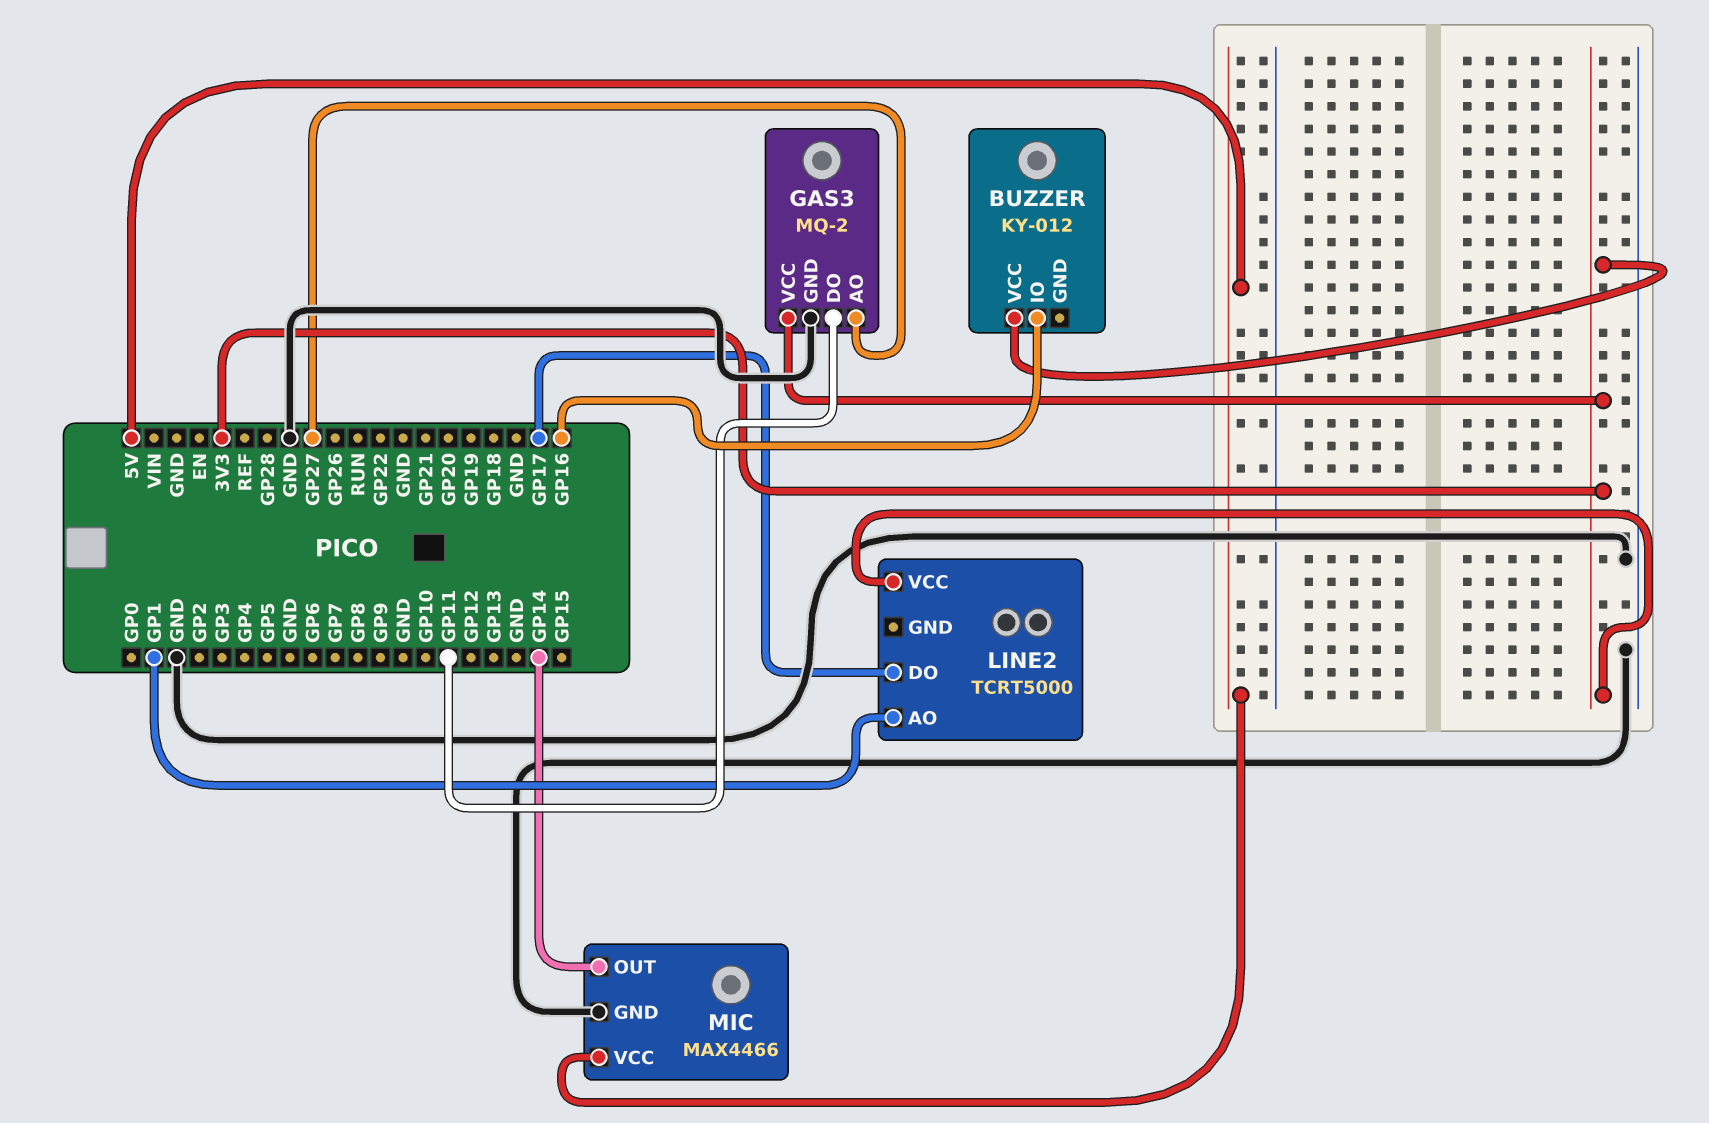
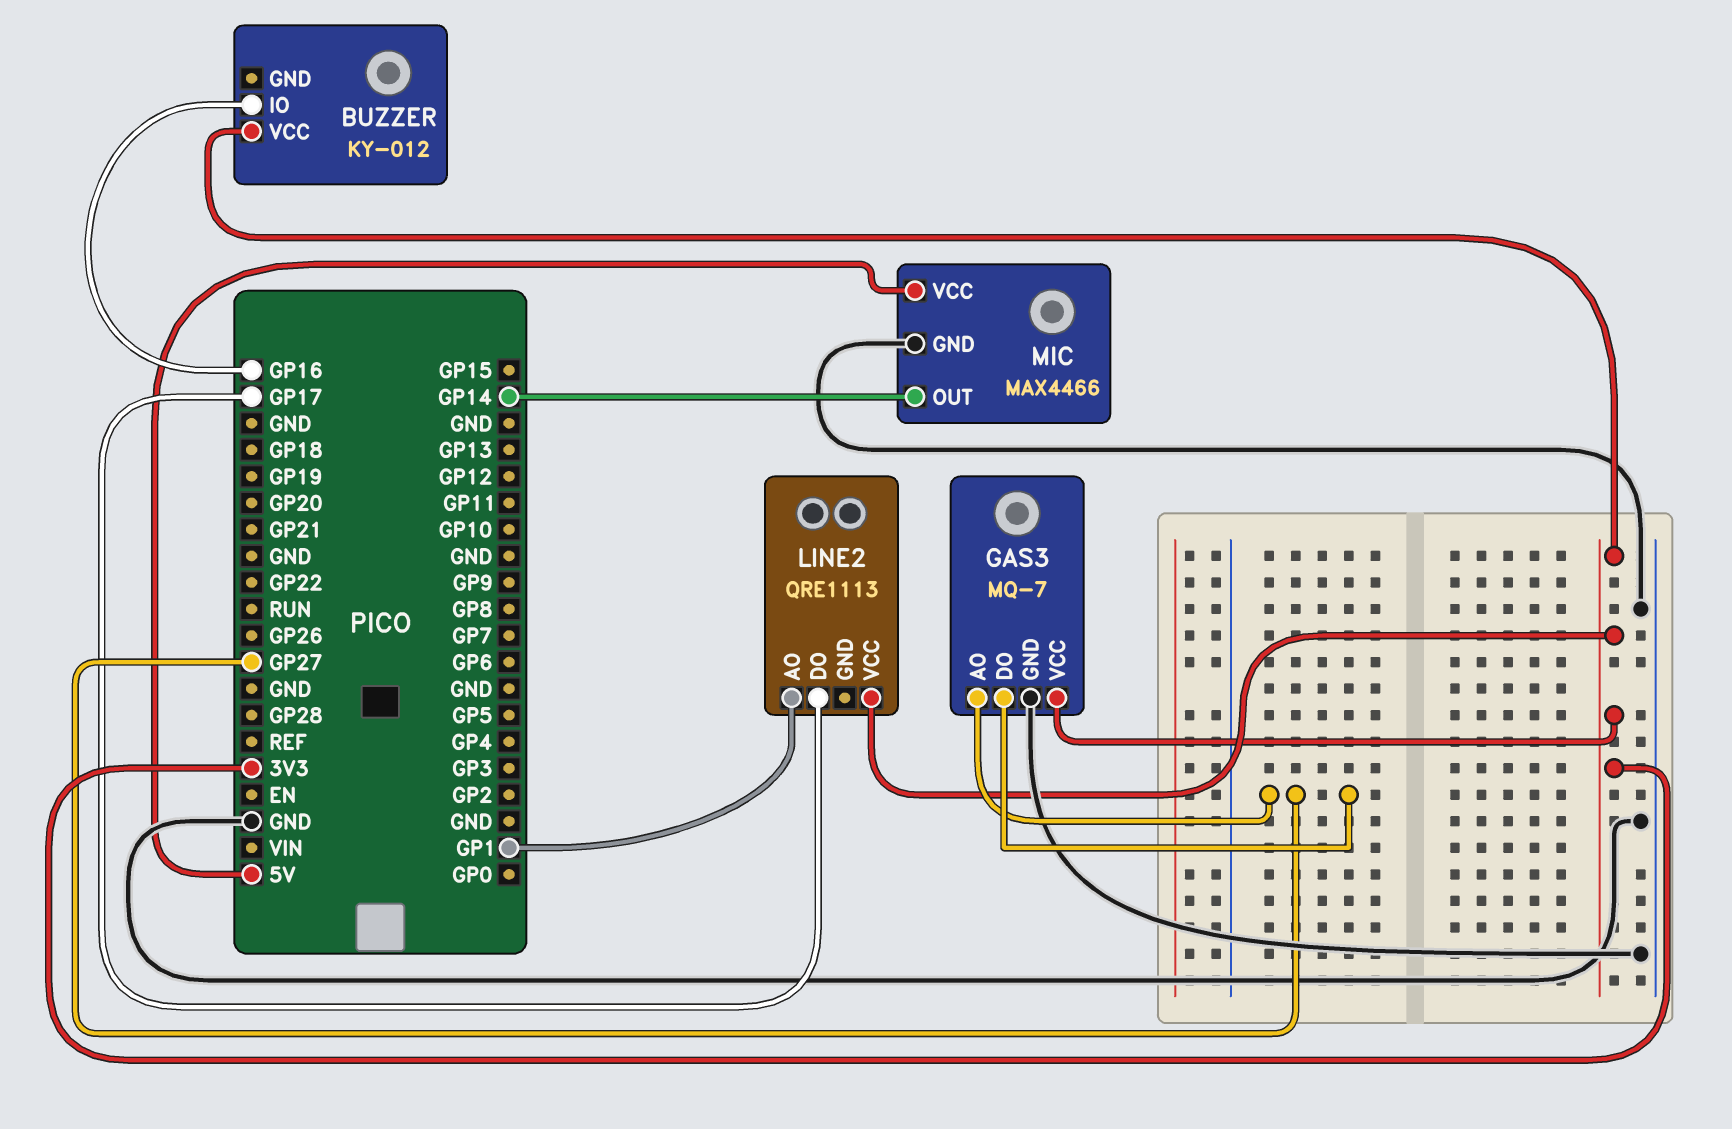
GAS3: MQ-2 -> MQ-7
GAS3 pin DO: GP11 -> GP27
LINE2: TCRT5000 -> QRE1113

